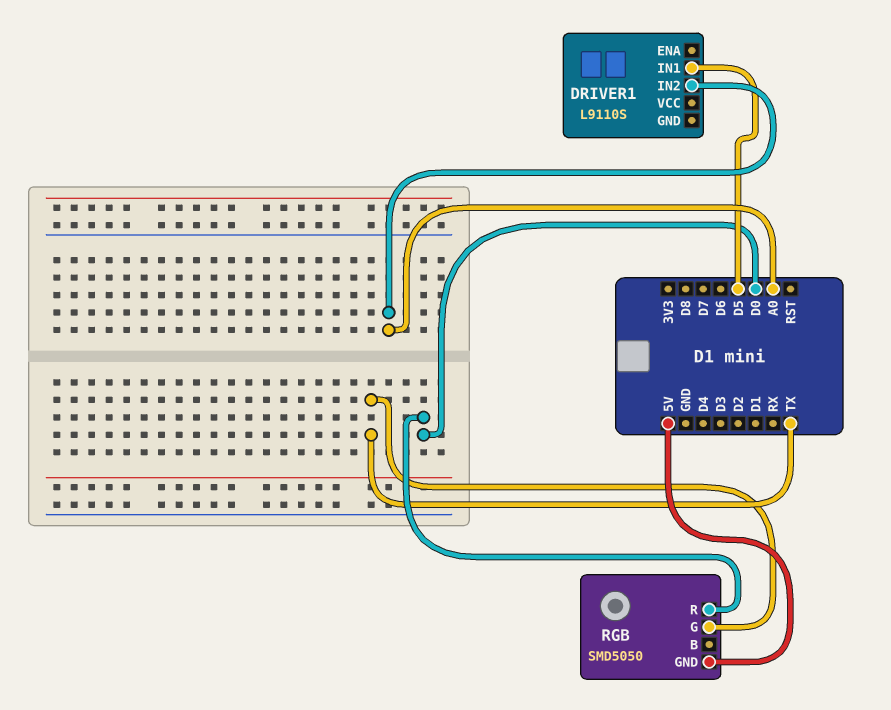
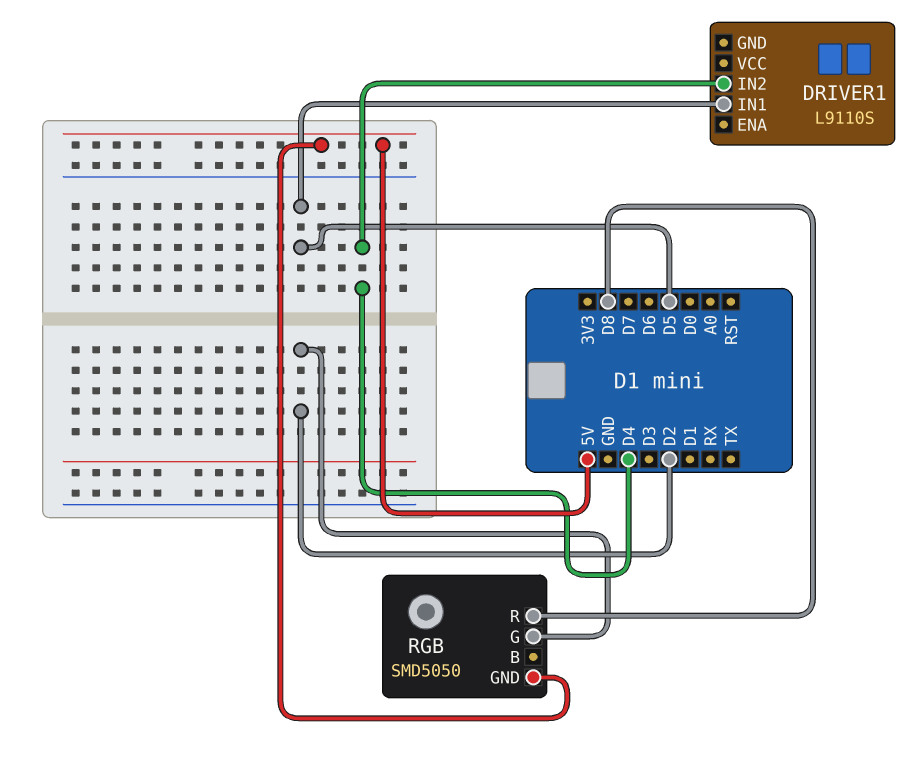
DRIVER1 pin IN2: A0 -> D4
RGB pin G: TX -> D2
RGB pin R: D0 -> D8

